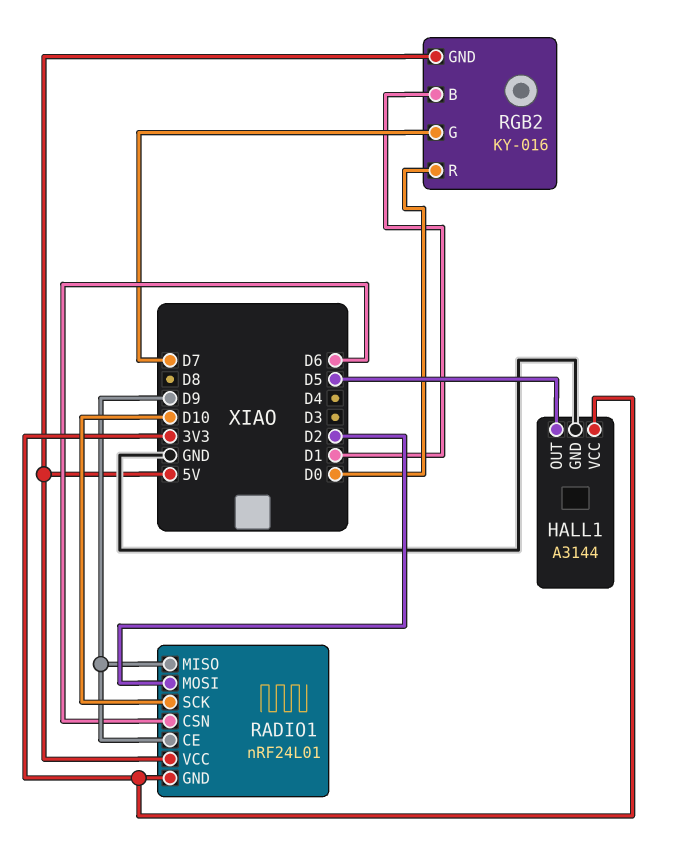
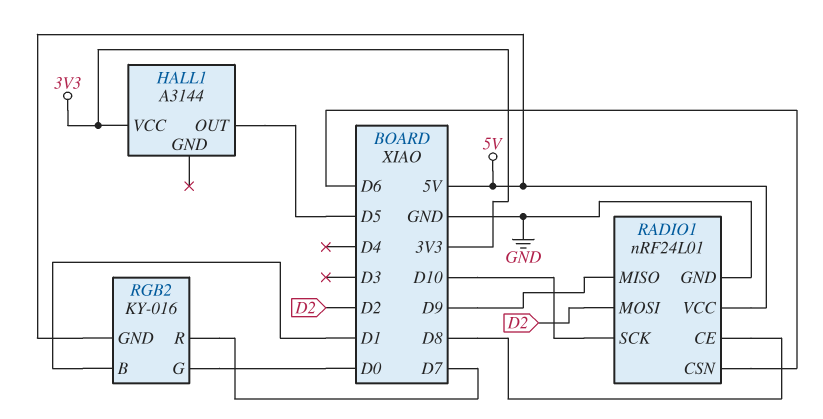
HALL1 pin GND: GND -> none
RADIO1 pin CE: D9 -> D8
RADIO1 pin GND: 3V3 -> GND
RGB2 pin G: D7 -> D0
RGB2 pin R: D0 -> D7

